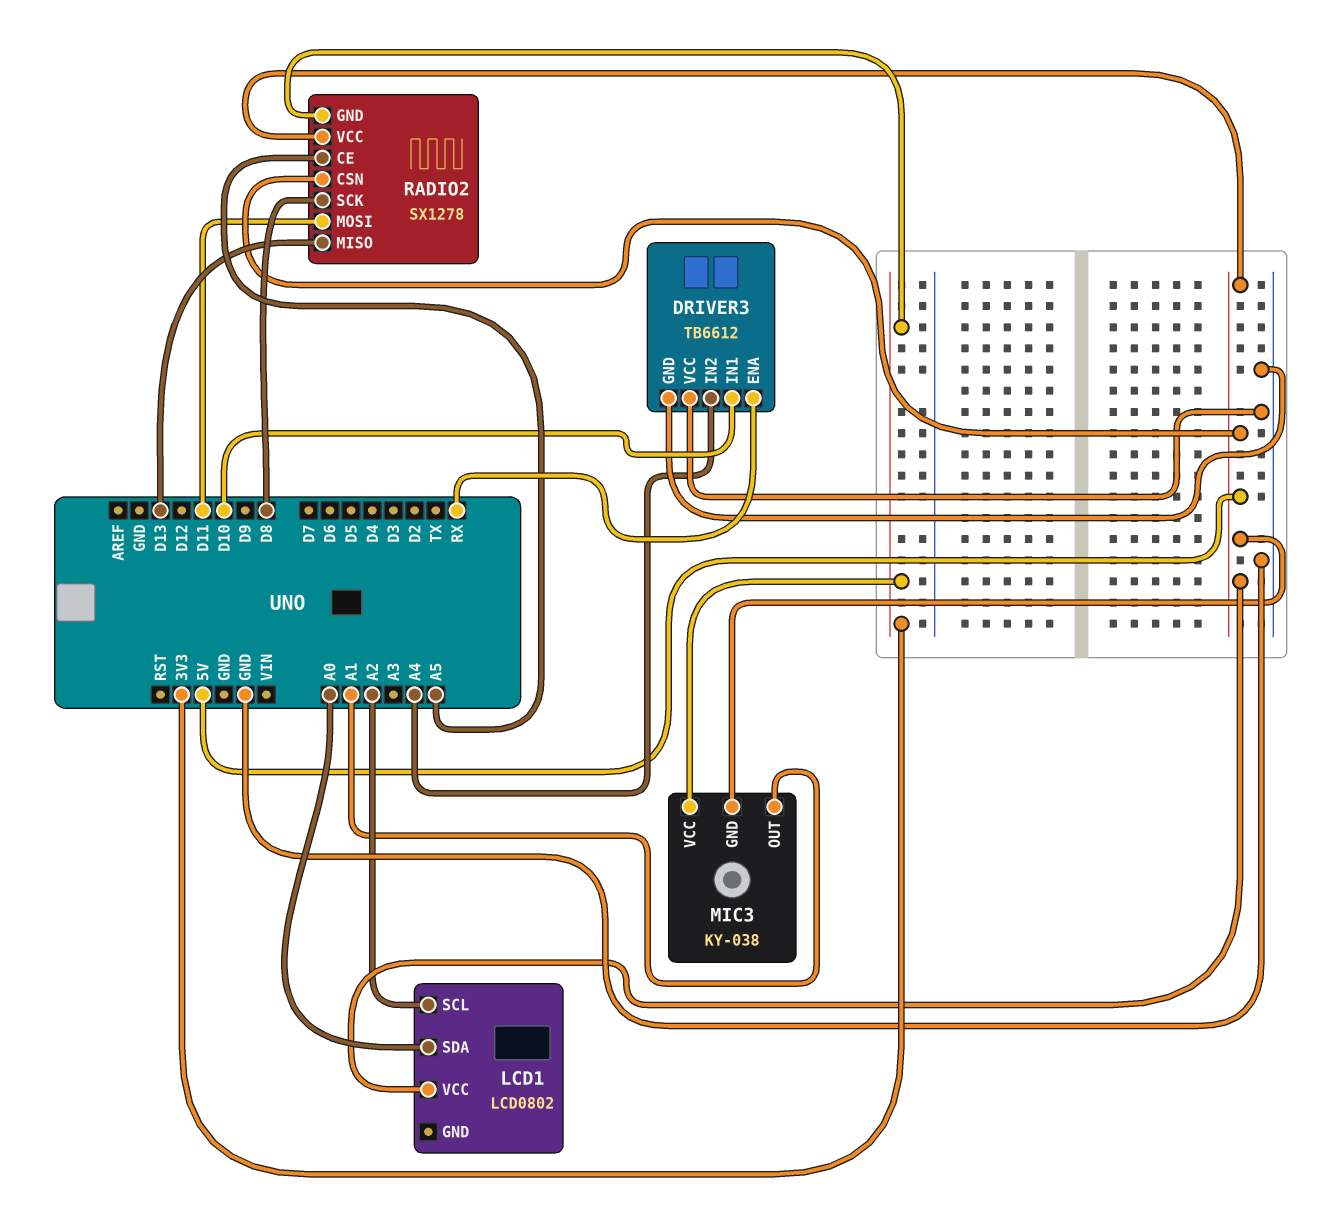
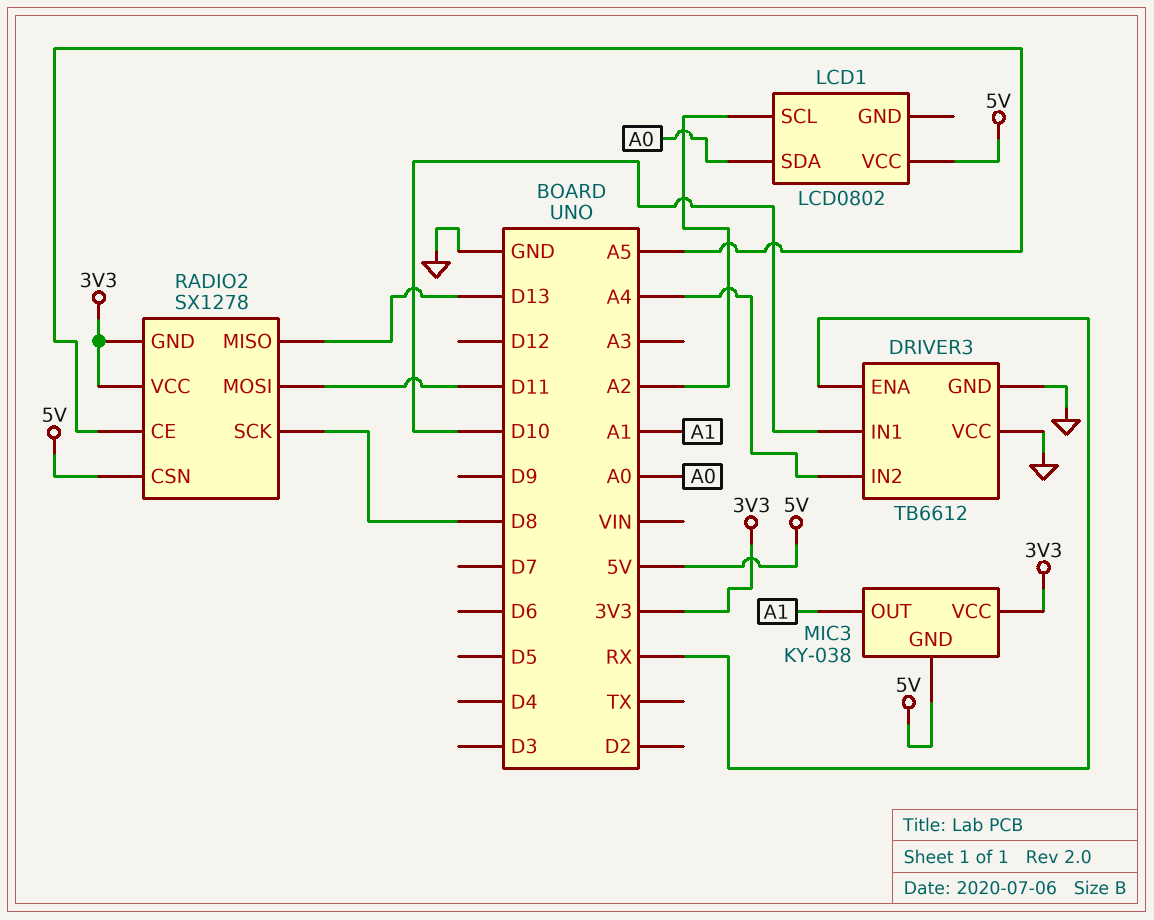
RADIO2 pin VCC: 5V -> 3V3

